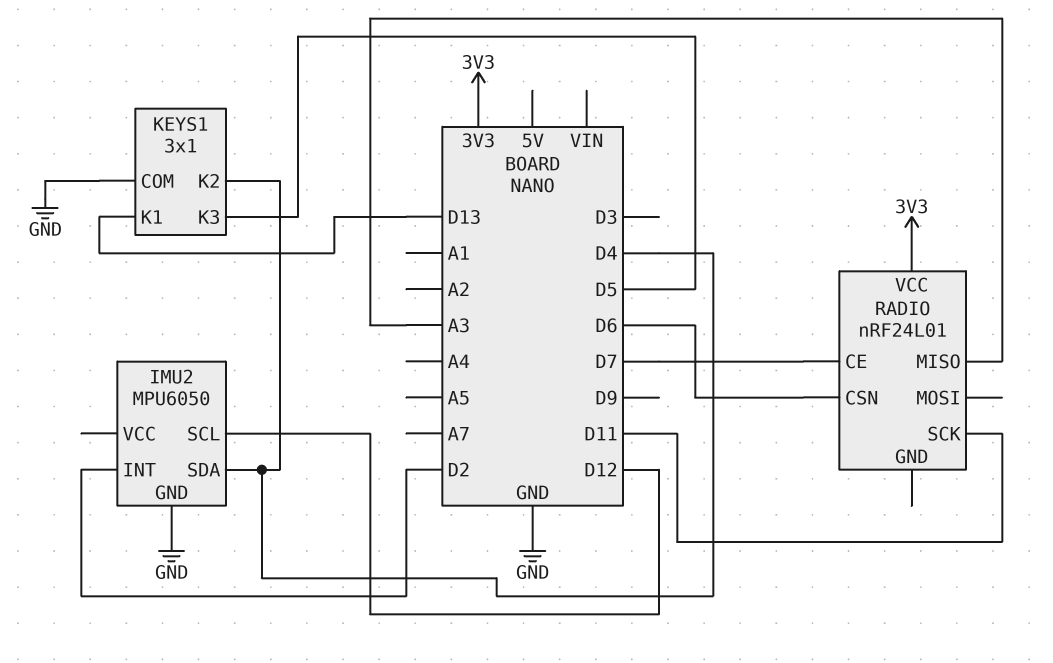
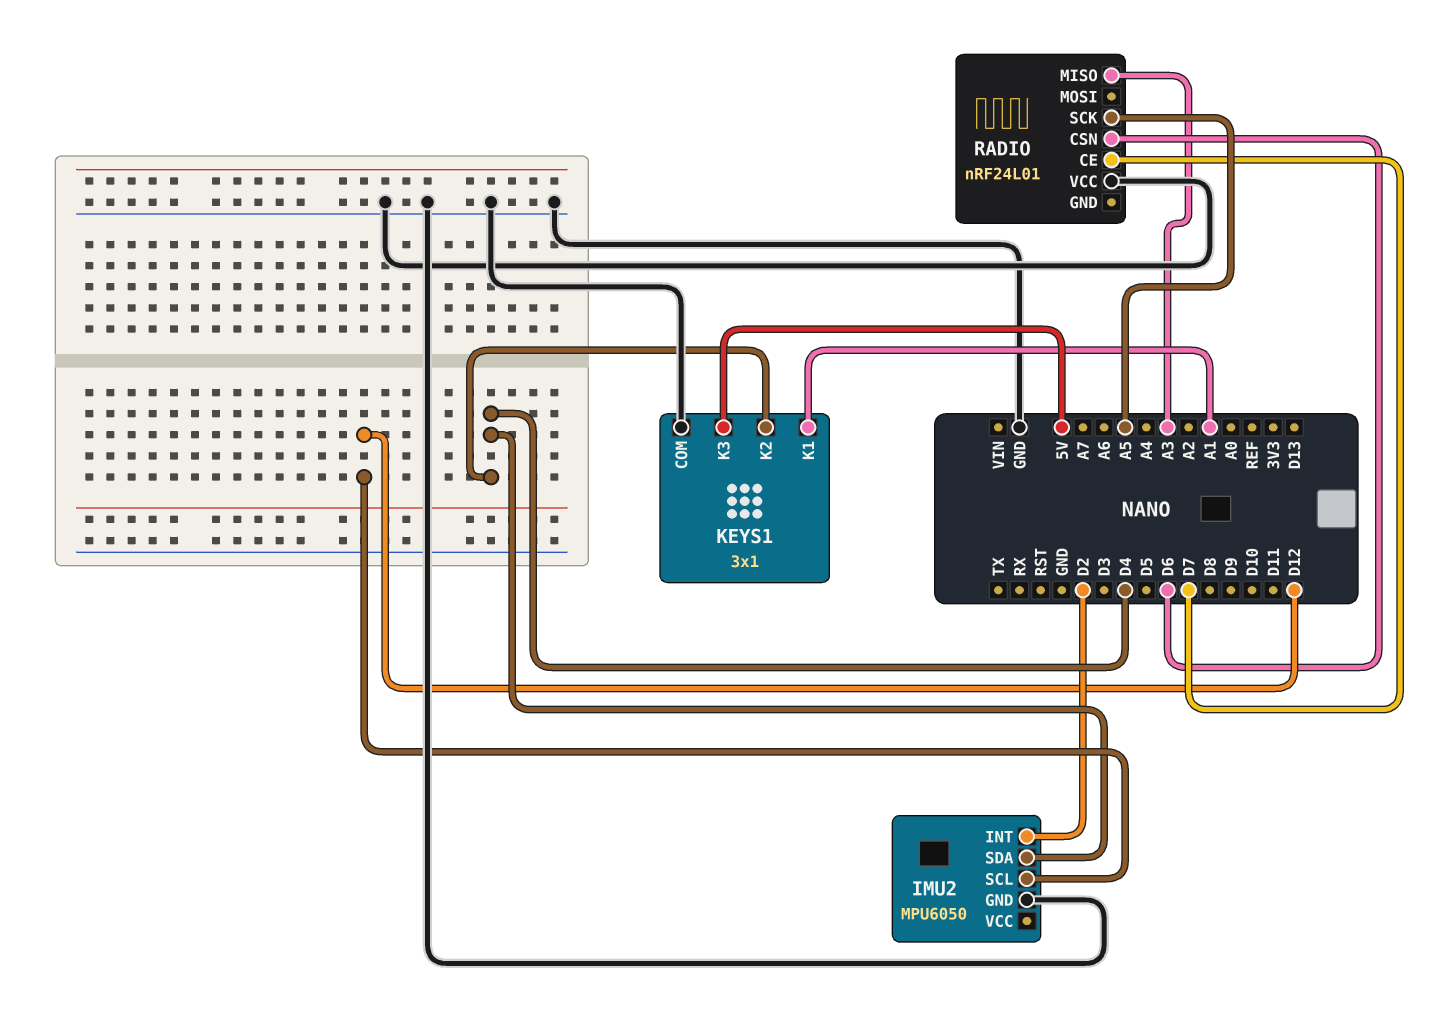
KEYS1 pin K1: D13 -> A1
KEYS1 pin K3: D5 -> 5V
RADIO pin SCK: D11 -> A5
RADIO pin VCC: 3V3 -> GND

